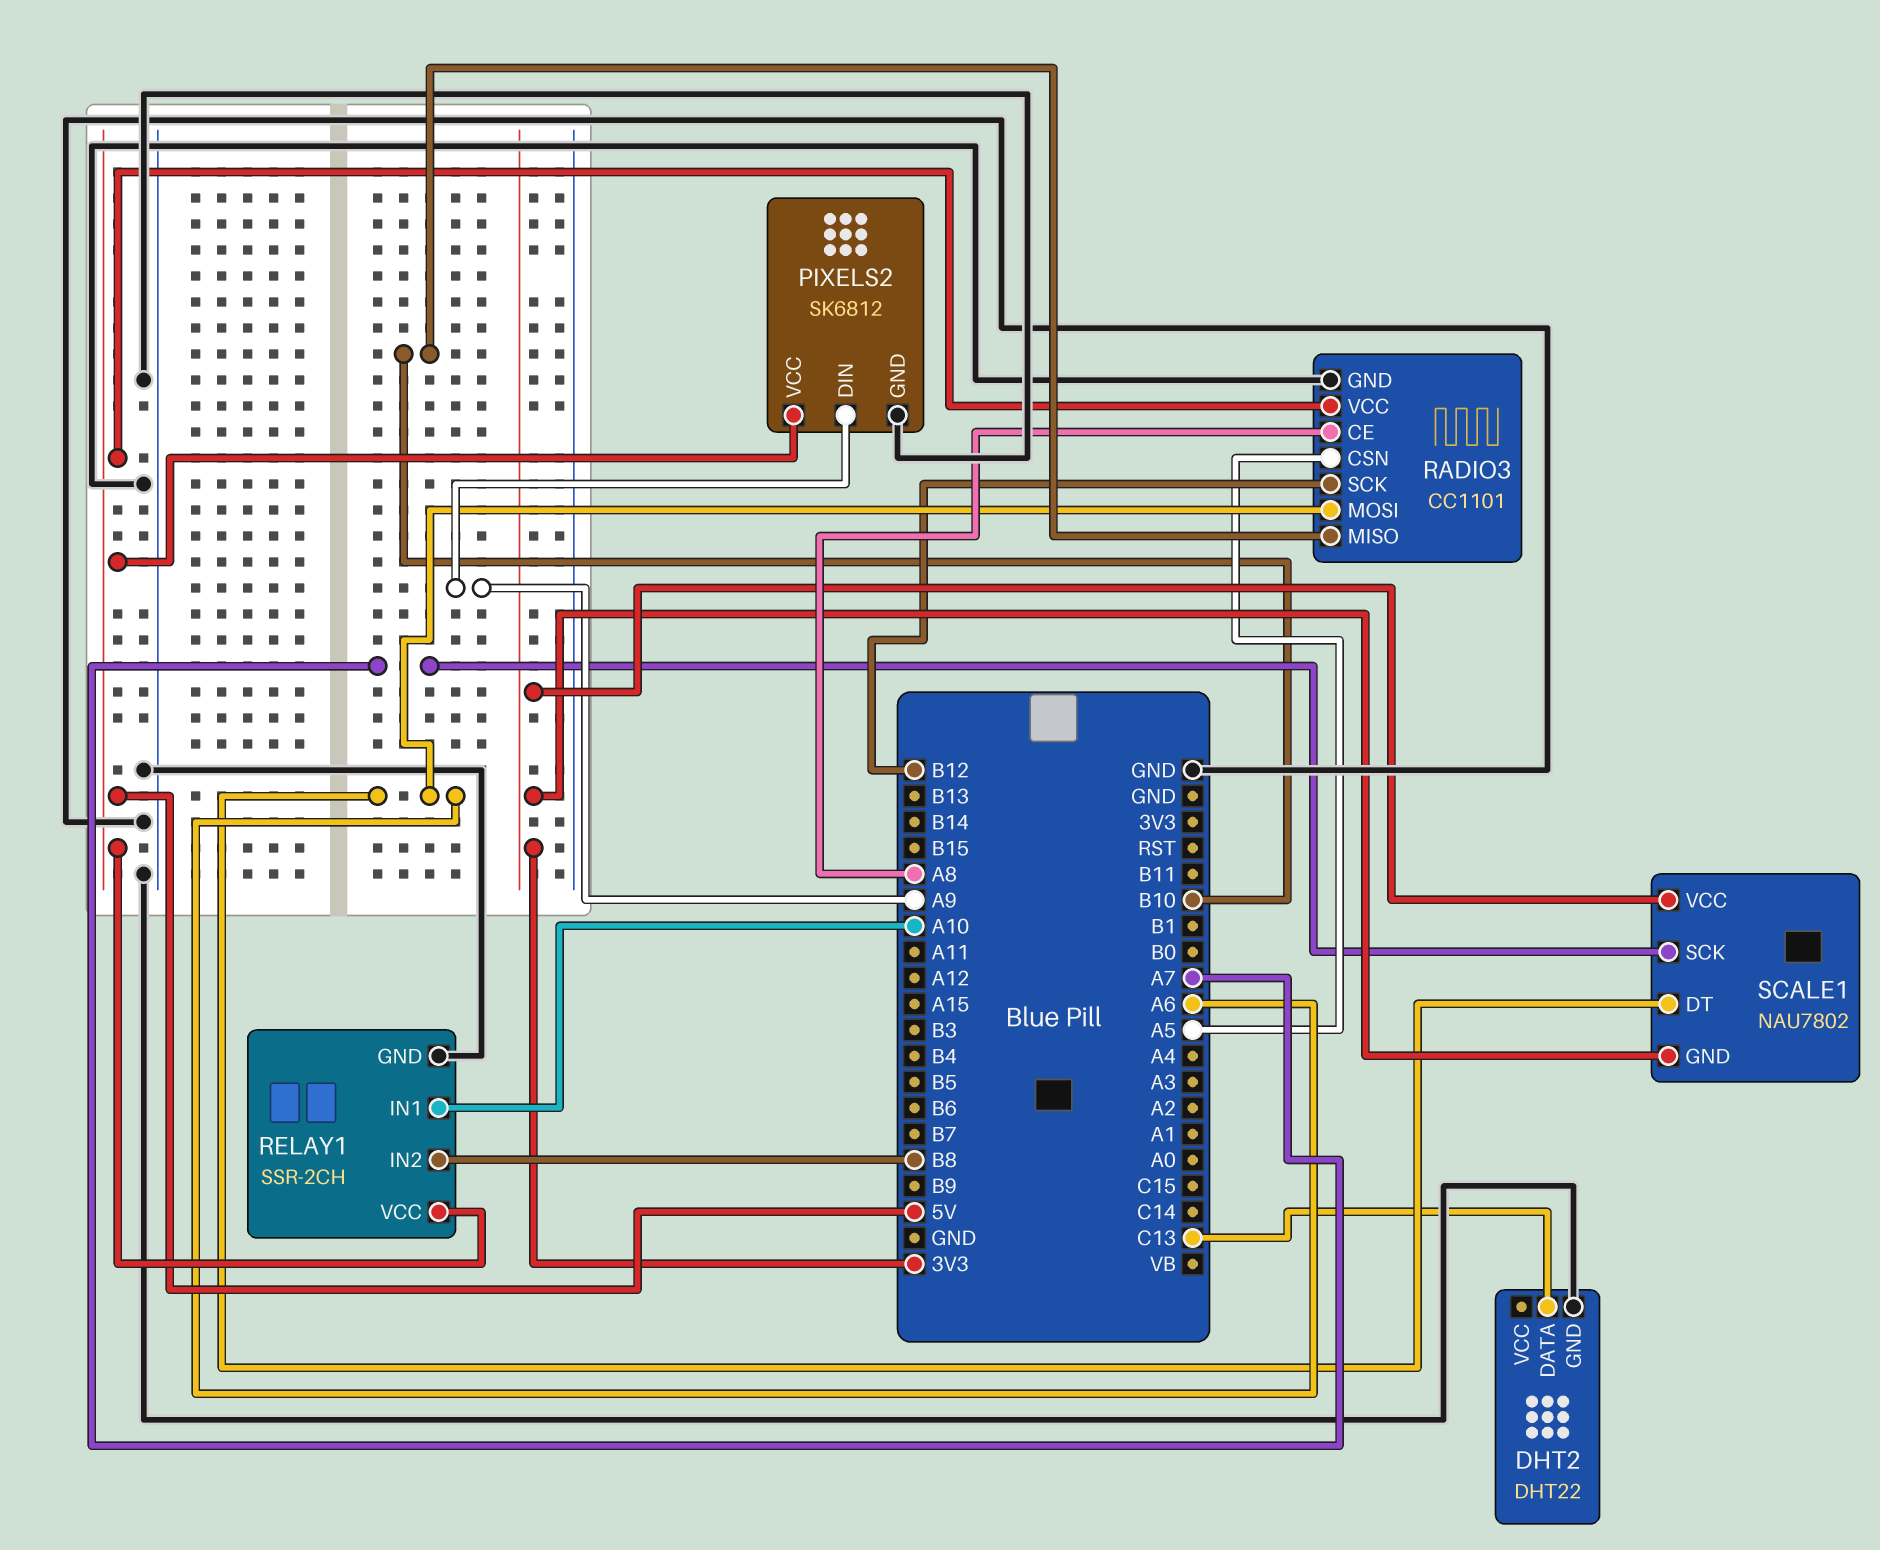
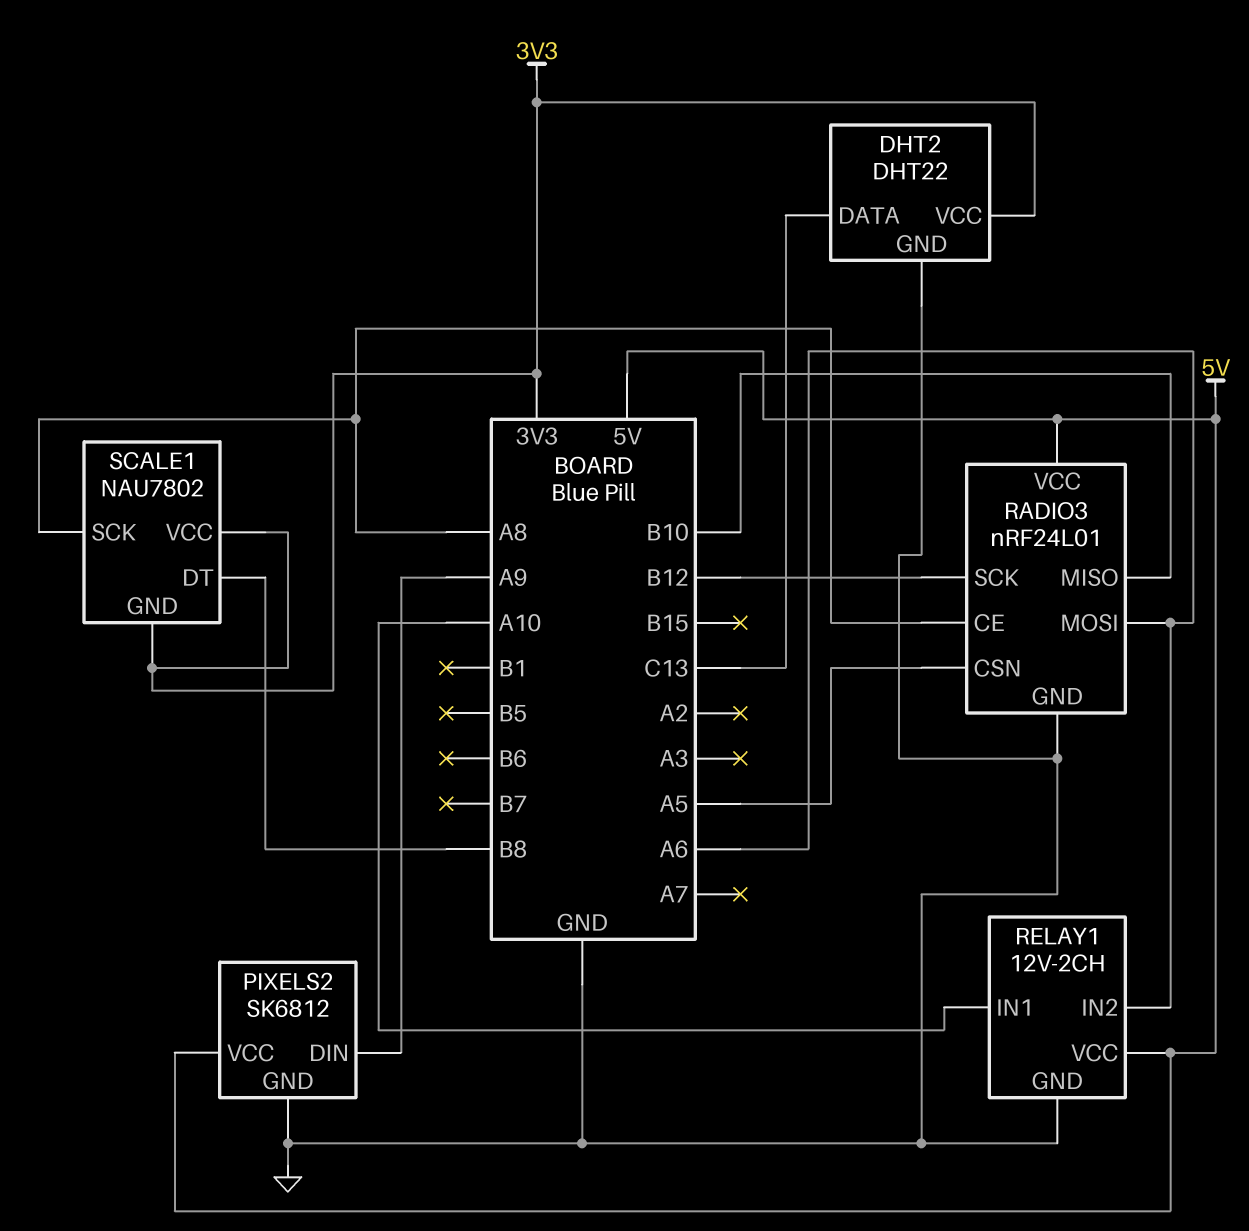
DHT2 pin VCC: none -> 3V3
RADIO3: CC1101 -> nRF24L01
RELAY1: SSR-2CH -> 12V-2CH
RELAY1 pin IN2: B8 -> A6
SCALE1 pin DT: A6 -> B8
SCALE1 pin SCK: A7 -> A8

